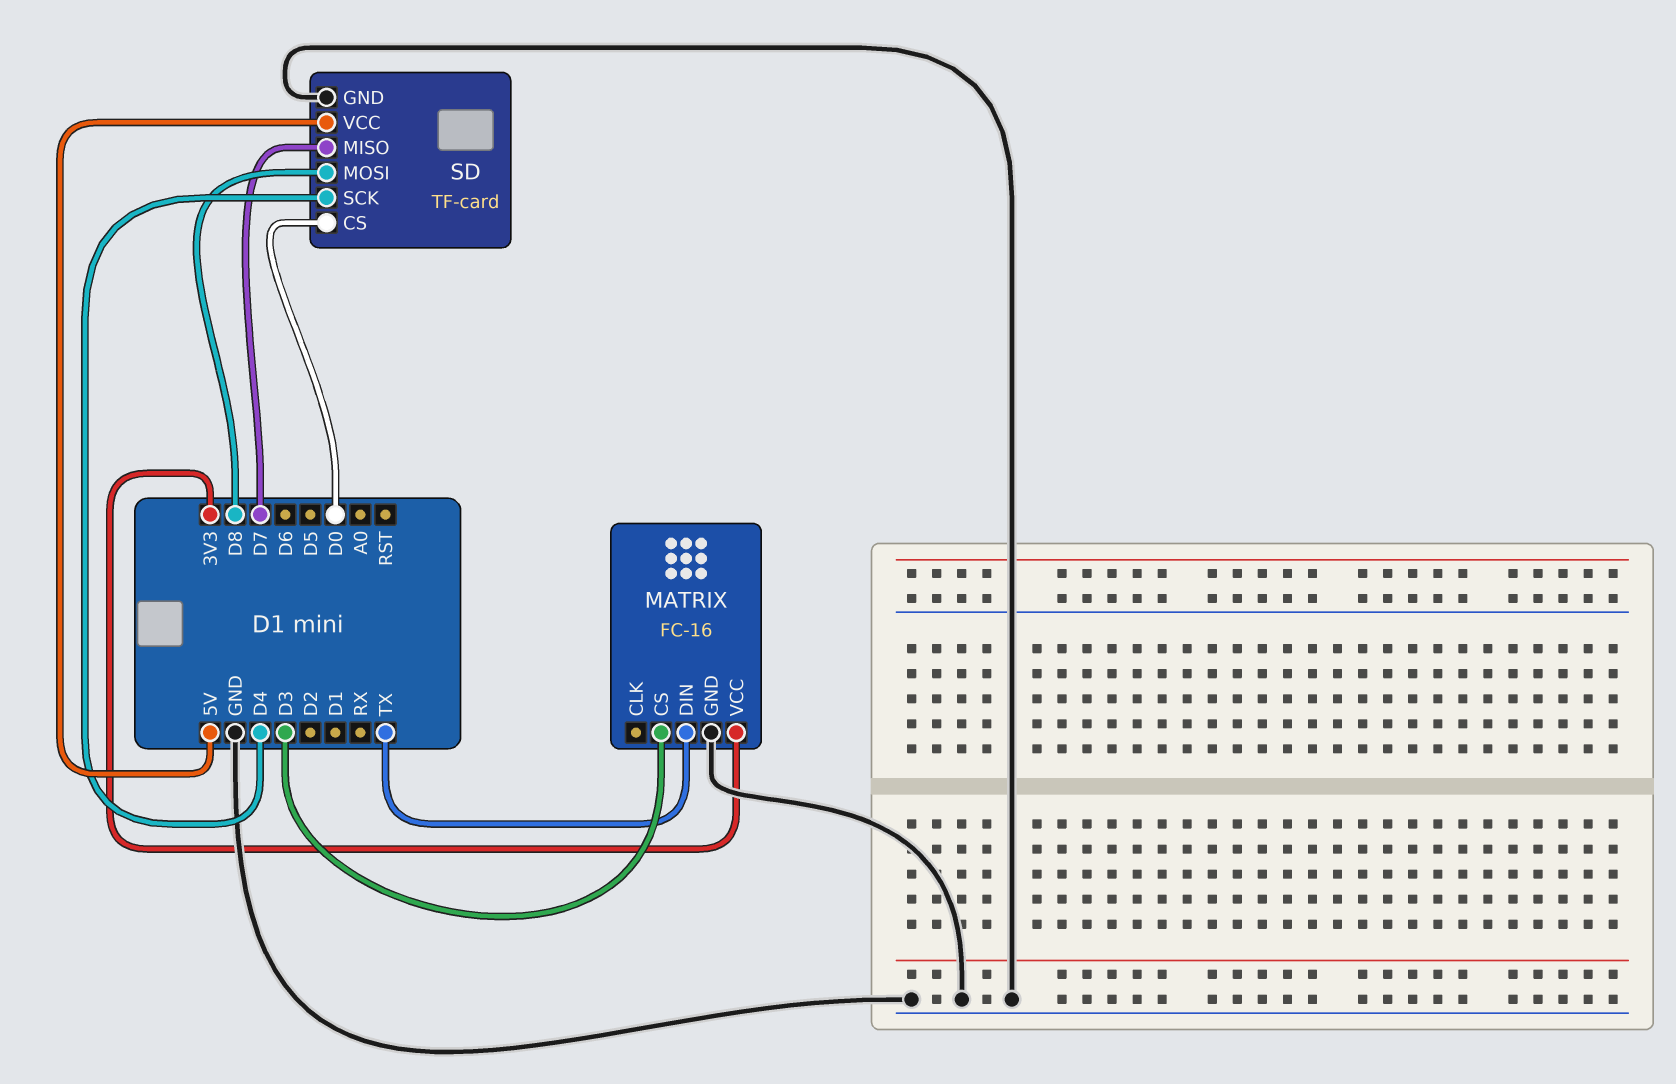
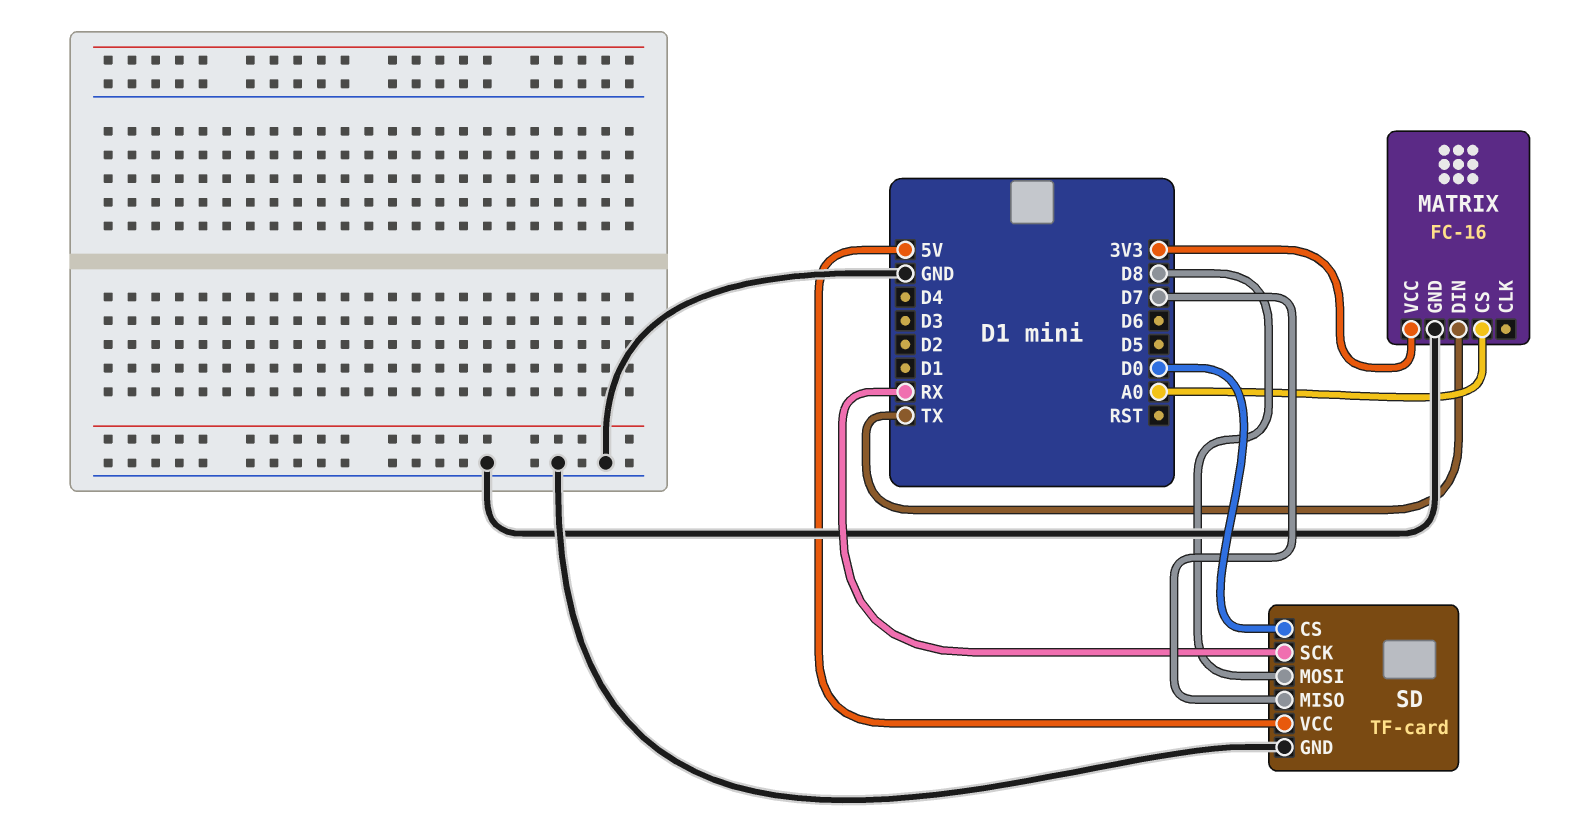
MATRIX pin CS: D3 -> A0
SD pin SCK: D4 -> RX

